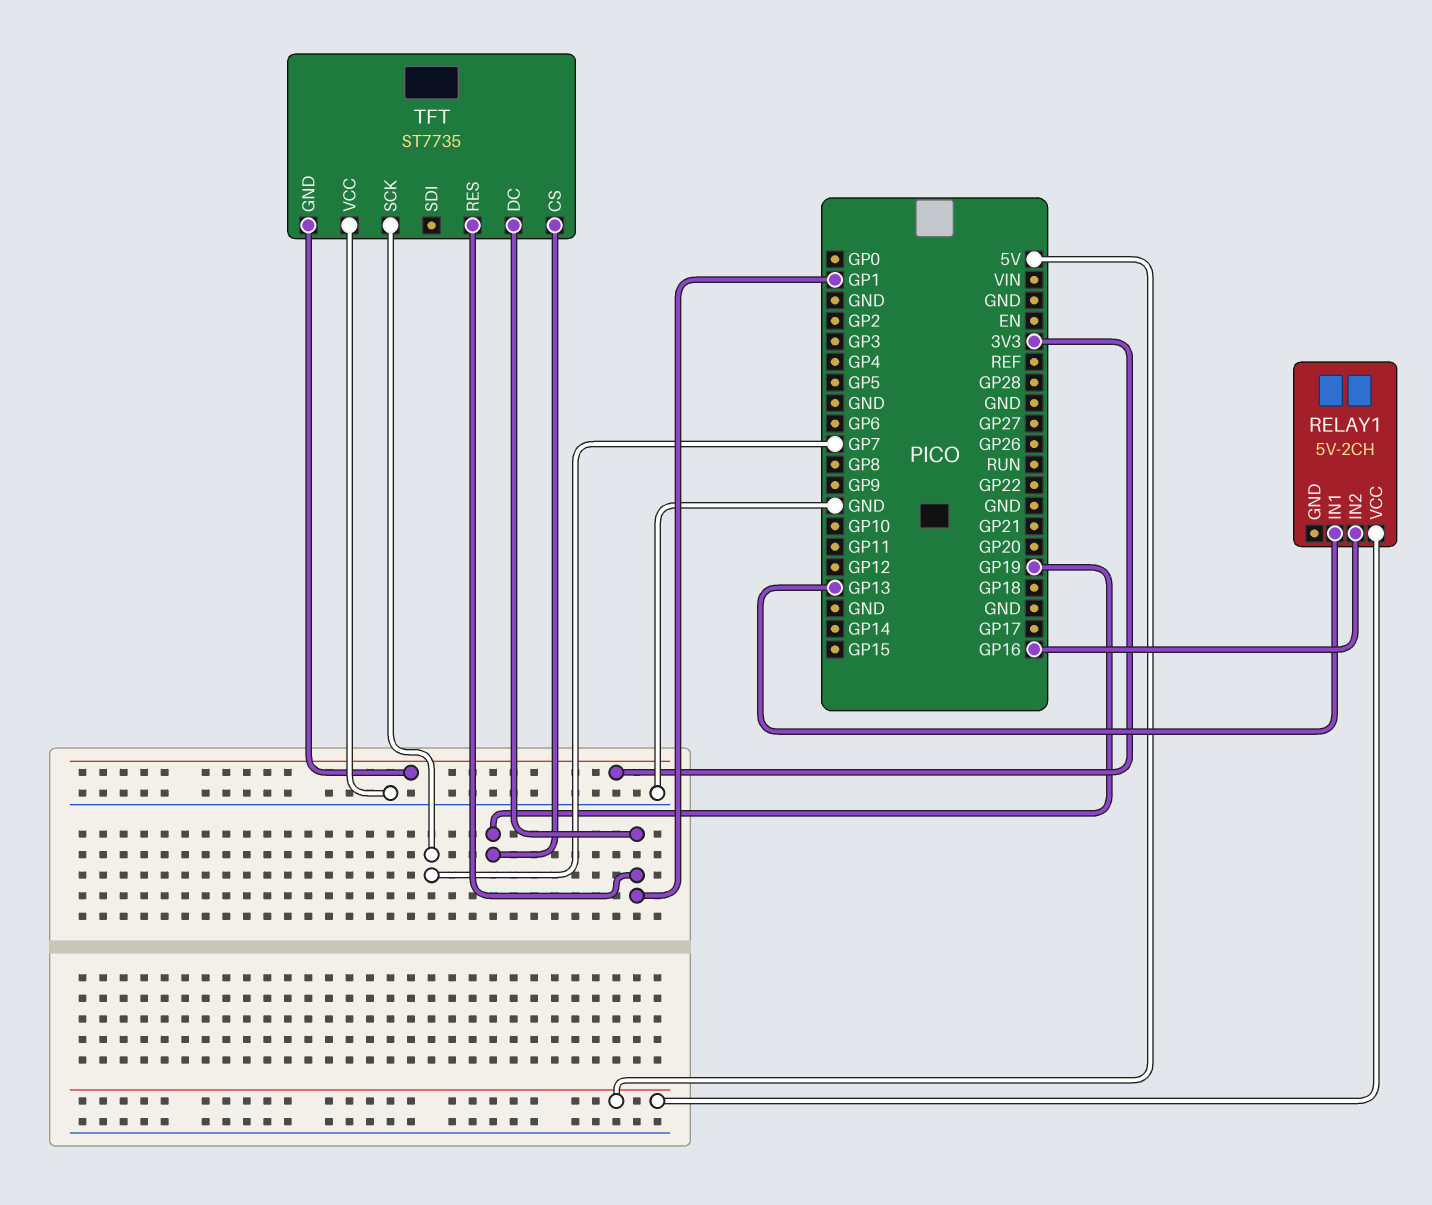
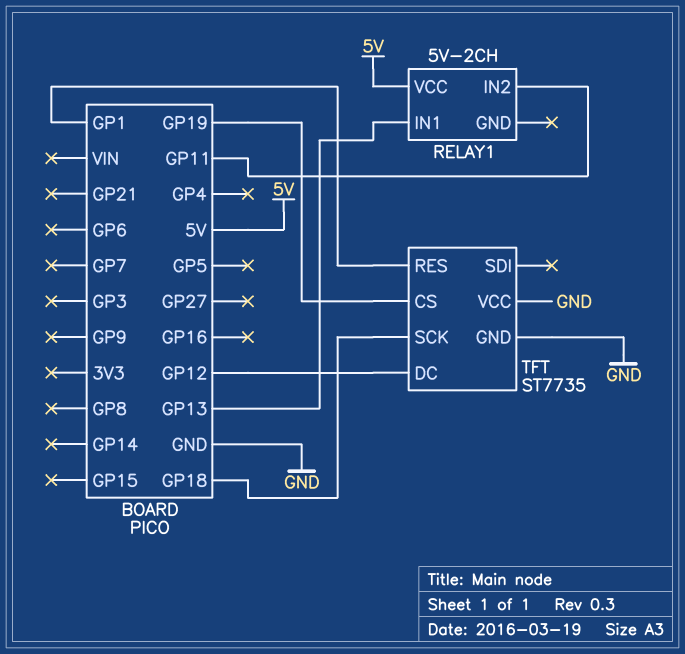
RELAY1 pin IN2: GP16 -> GP11
TFT pin DC: GP1 -> GP12
TFT pin GND: 3V3 -> GND
TFT pin SCK: GP7 -> GP18

